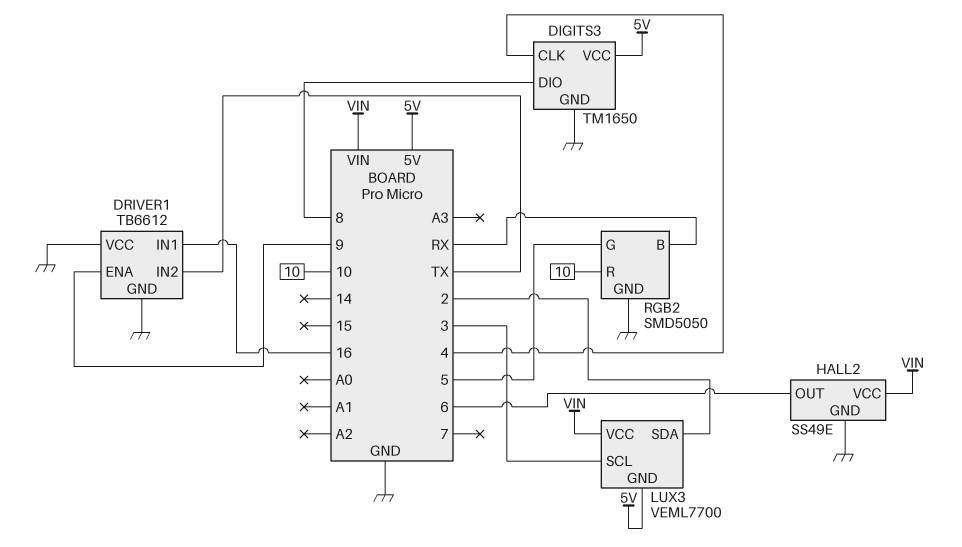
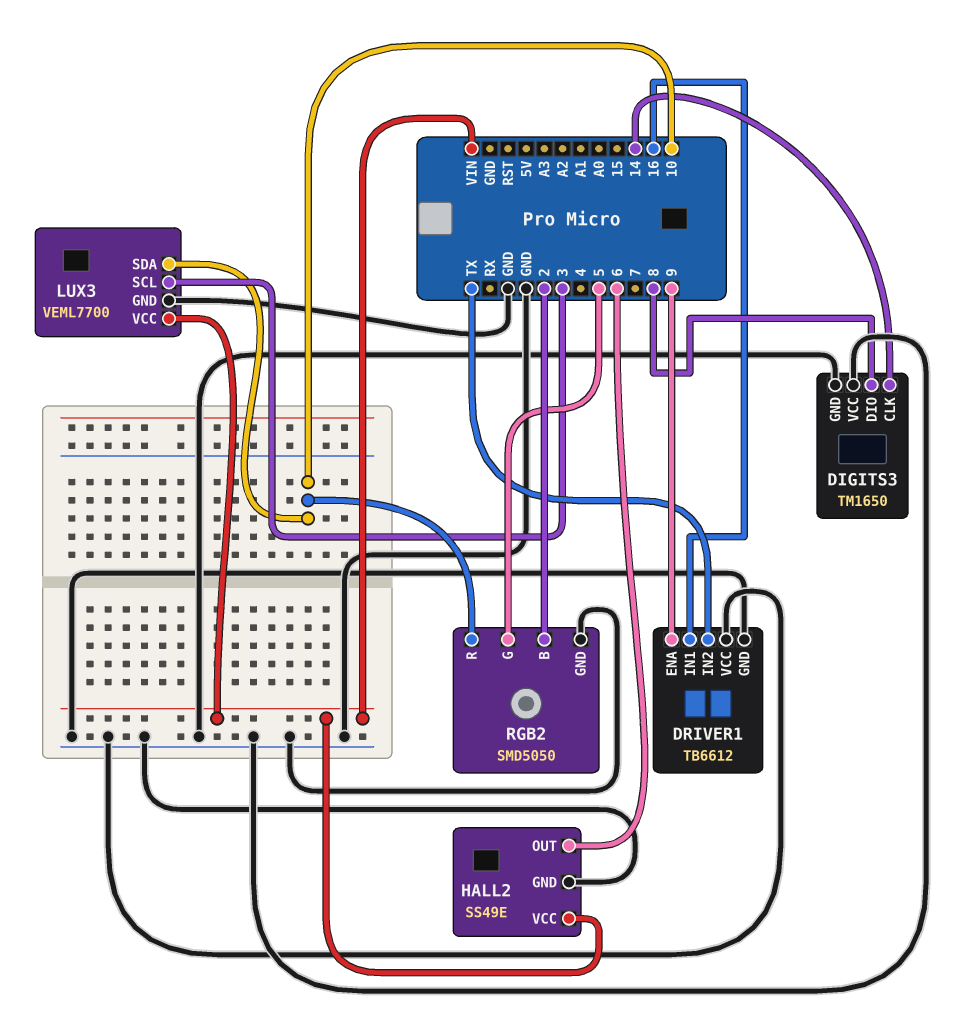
DIGITS3 pin CLK: 4 -> 14
DIGITS3 pin VCC: 5V -> GND
LUX3 pin GND: 5V -> GND
LUX3 pin SDA: 2 -> 10
RGB2 pin B: RX -> 2

